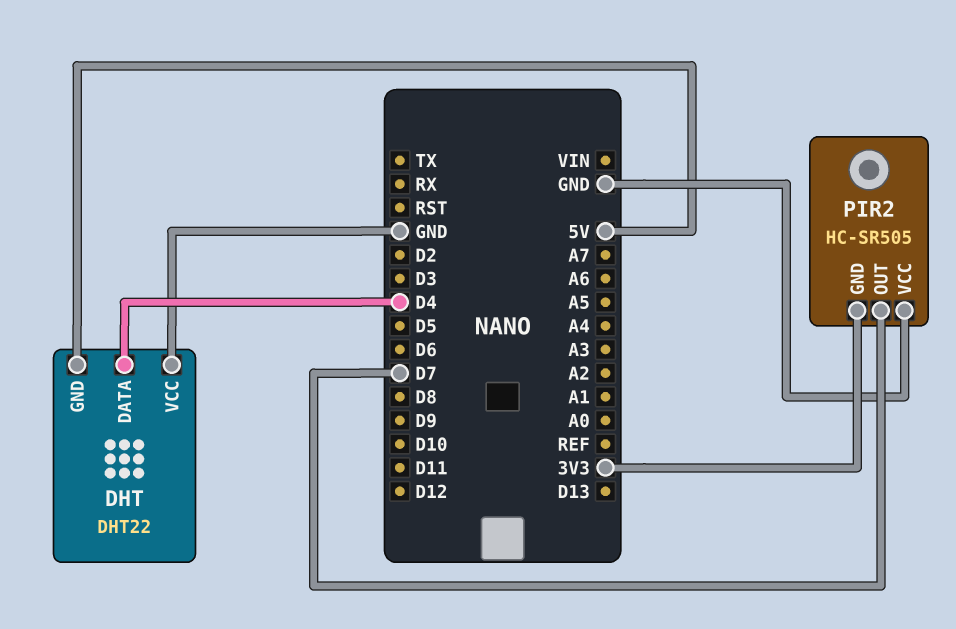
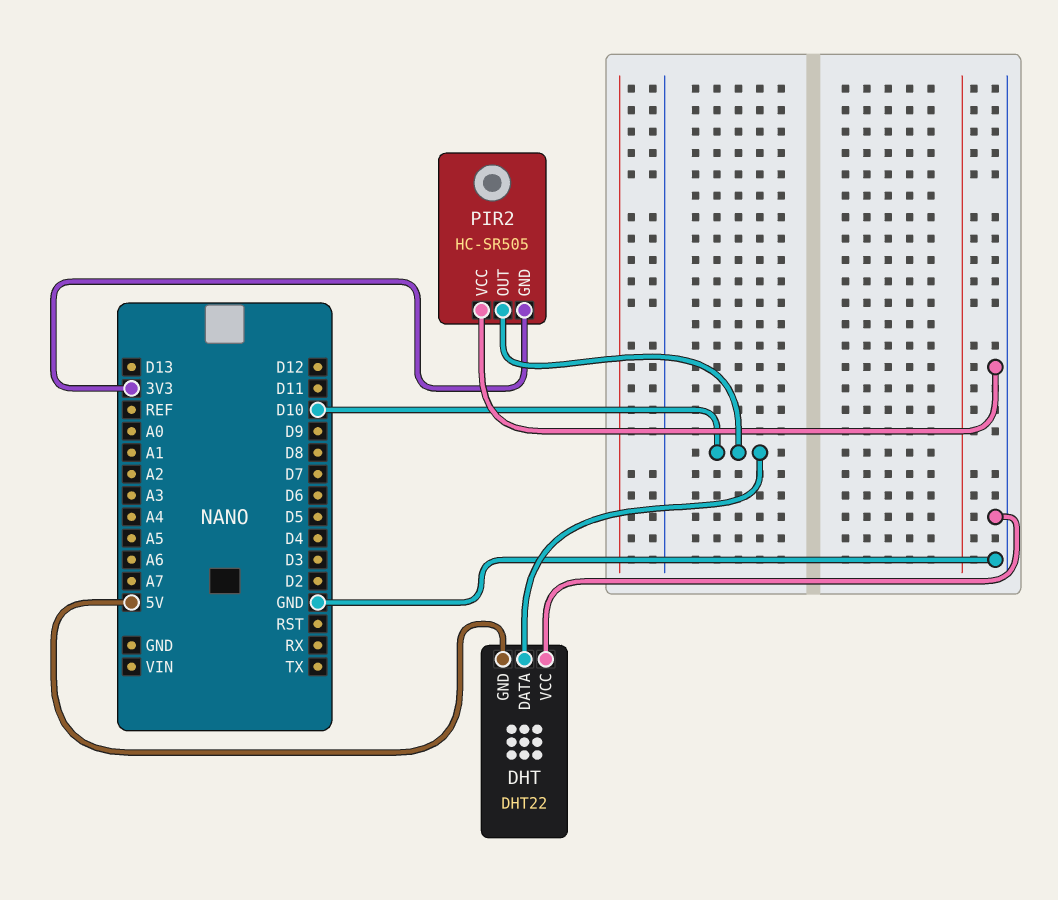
DHT pin DATA: D4 -> D10
PIR2 pin OUT: D7 -> D10

